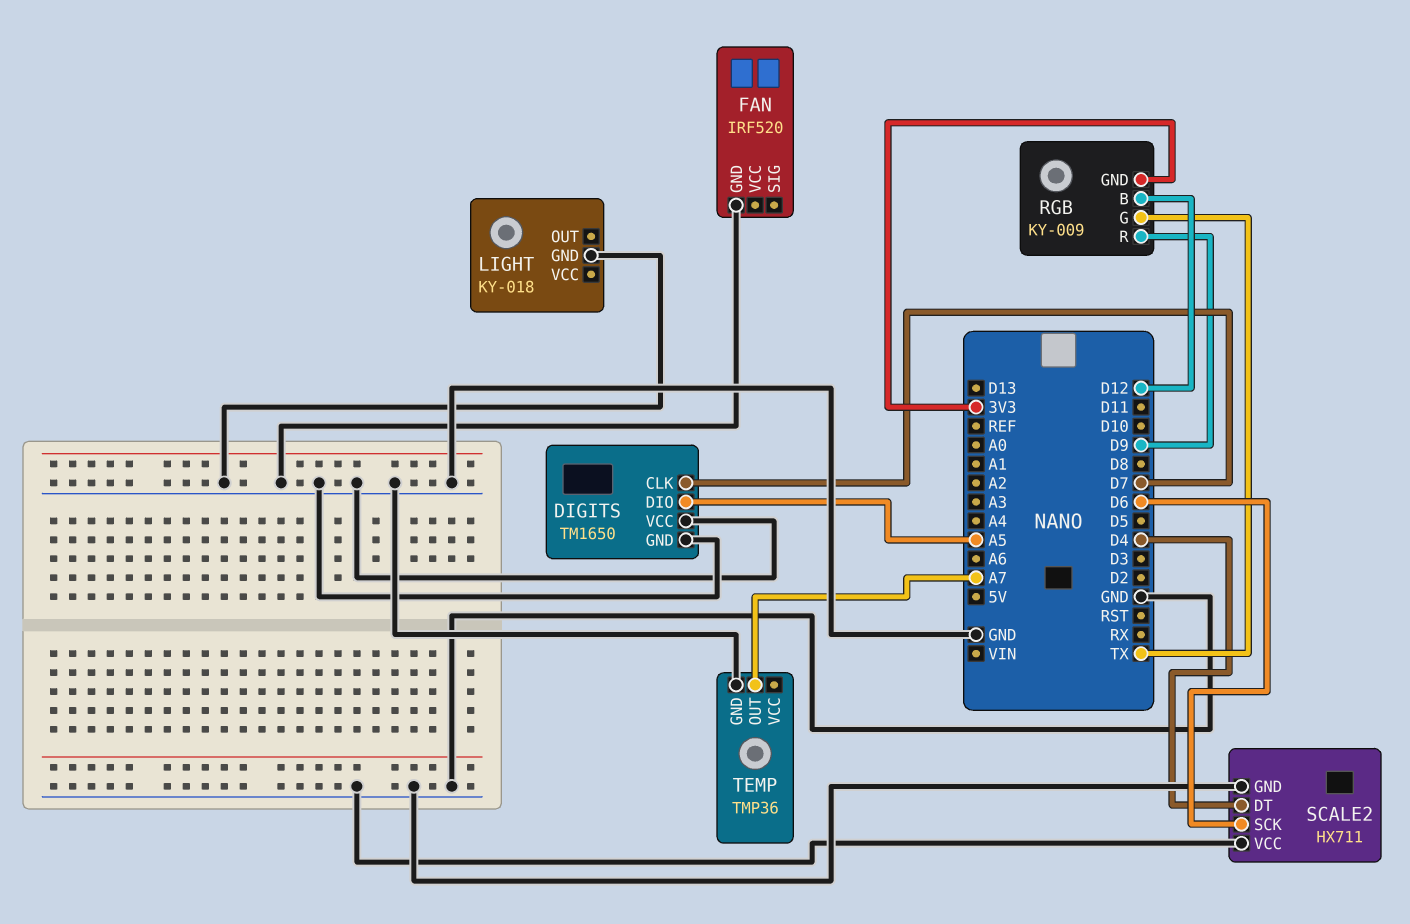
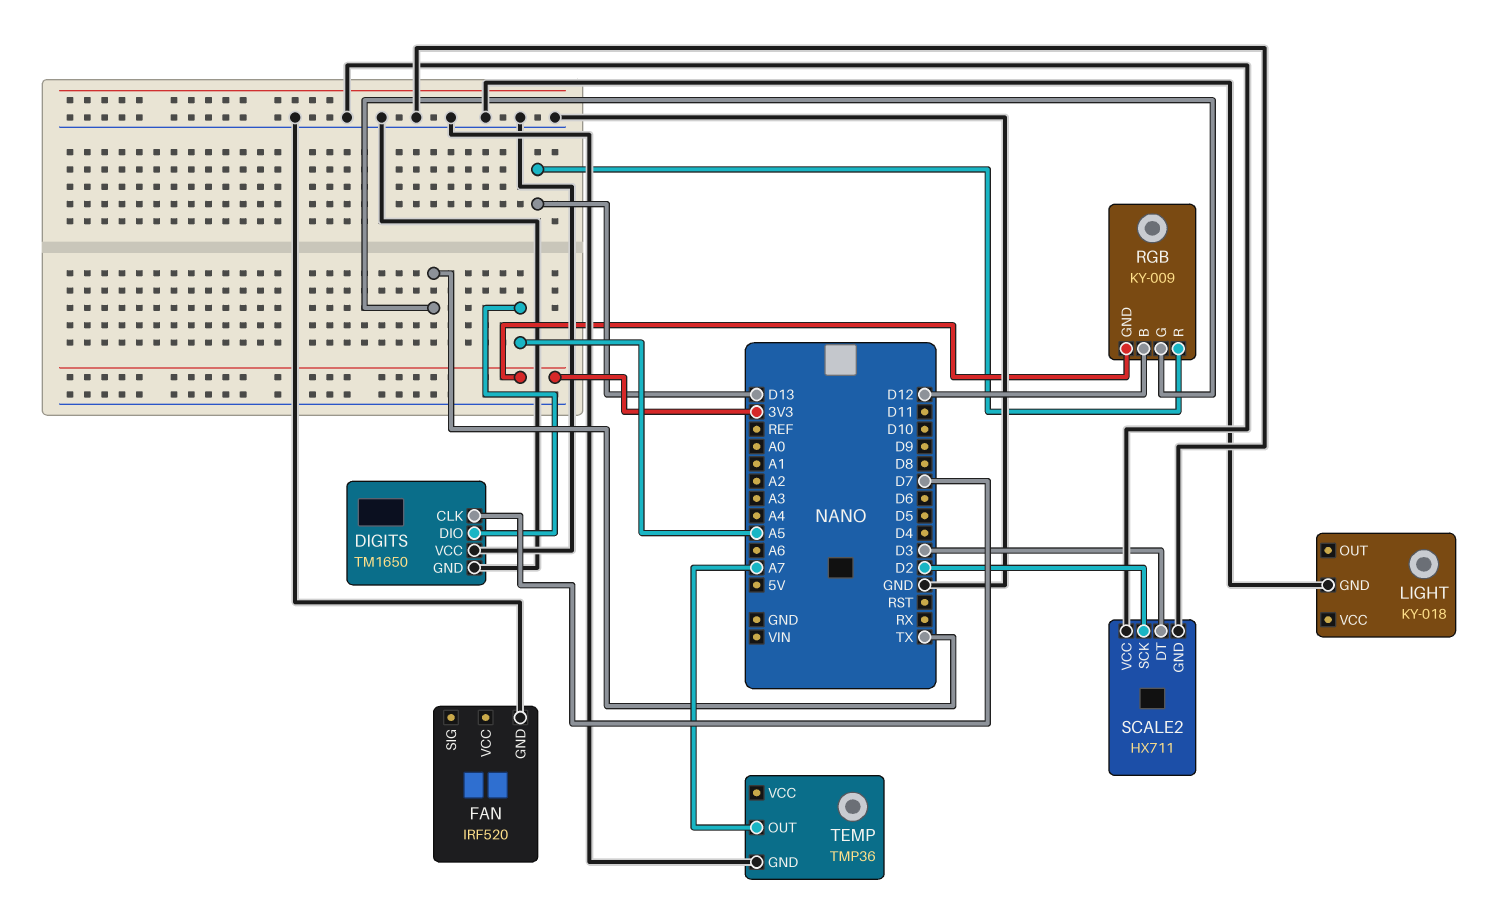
RGB pin R: D9 -> D13
SCALE2 pin DT: D4 -> D3
SCALE2 pin SCK: D6 -> D2

